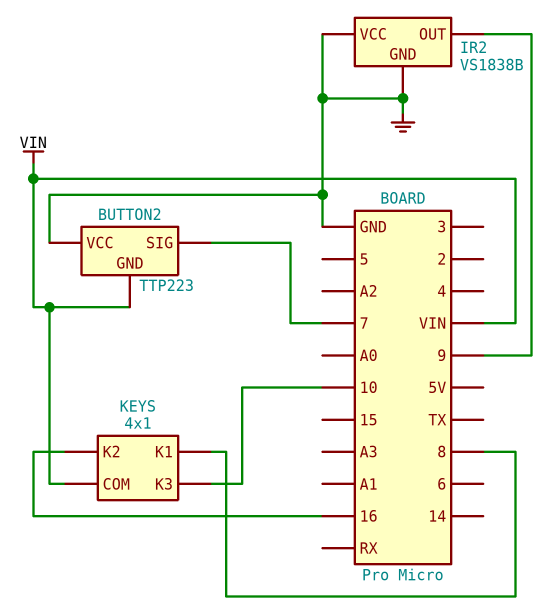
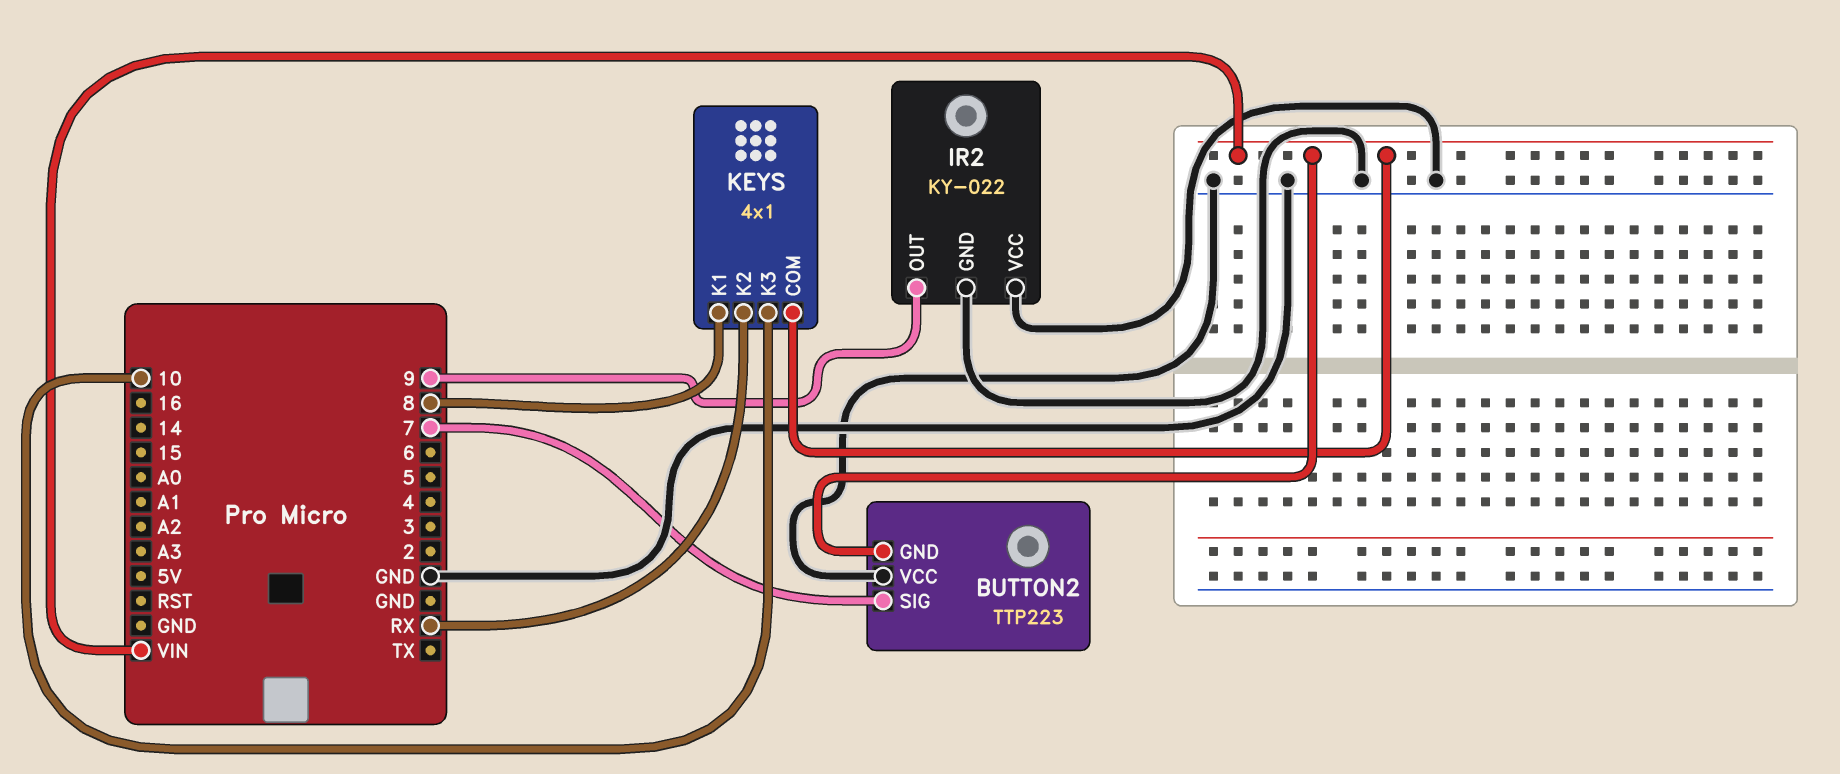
IR2: VS1838B -> KY-022
KEYS pin K2: 16 -> RX

